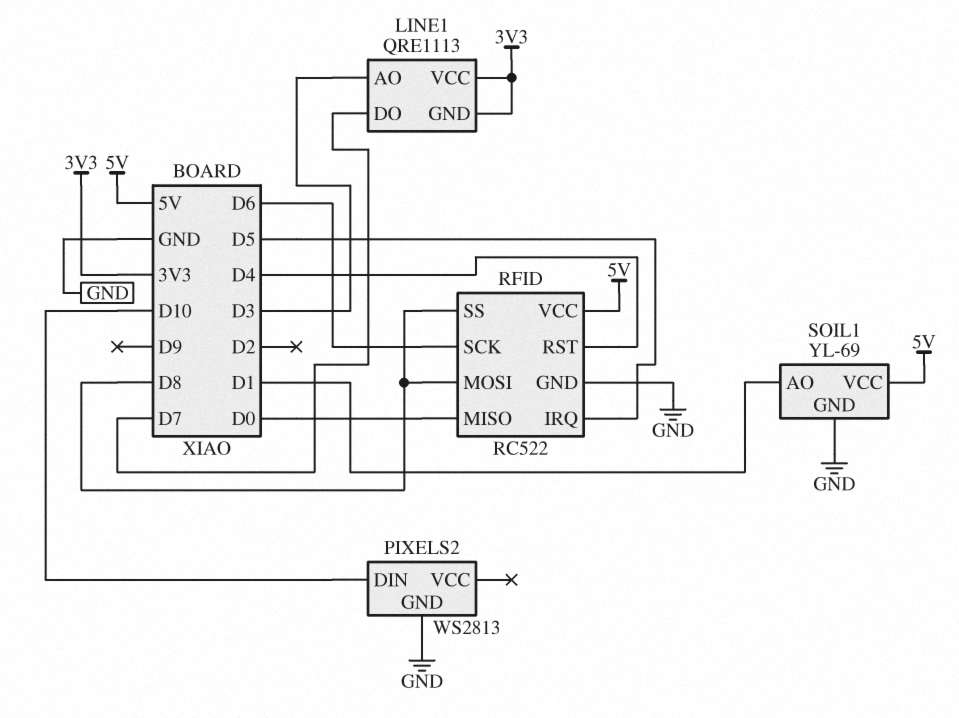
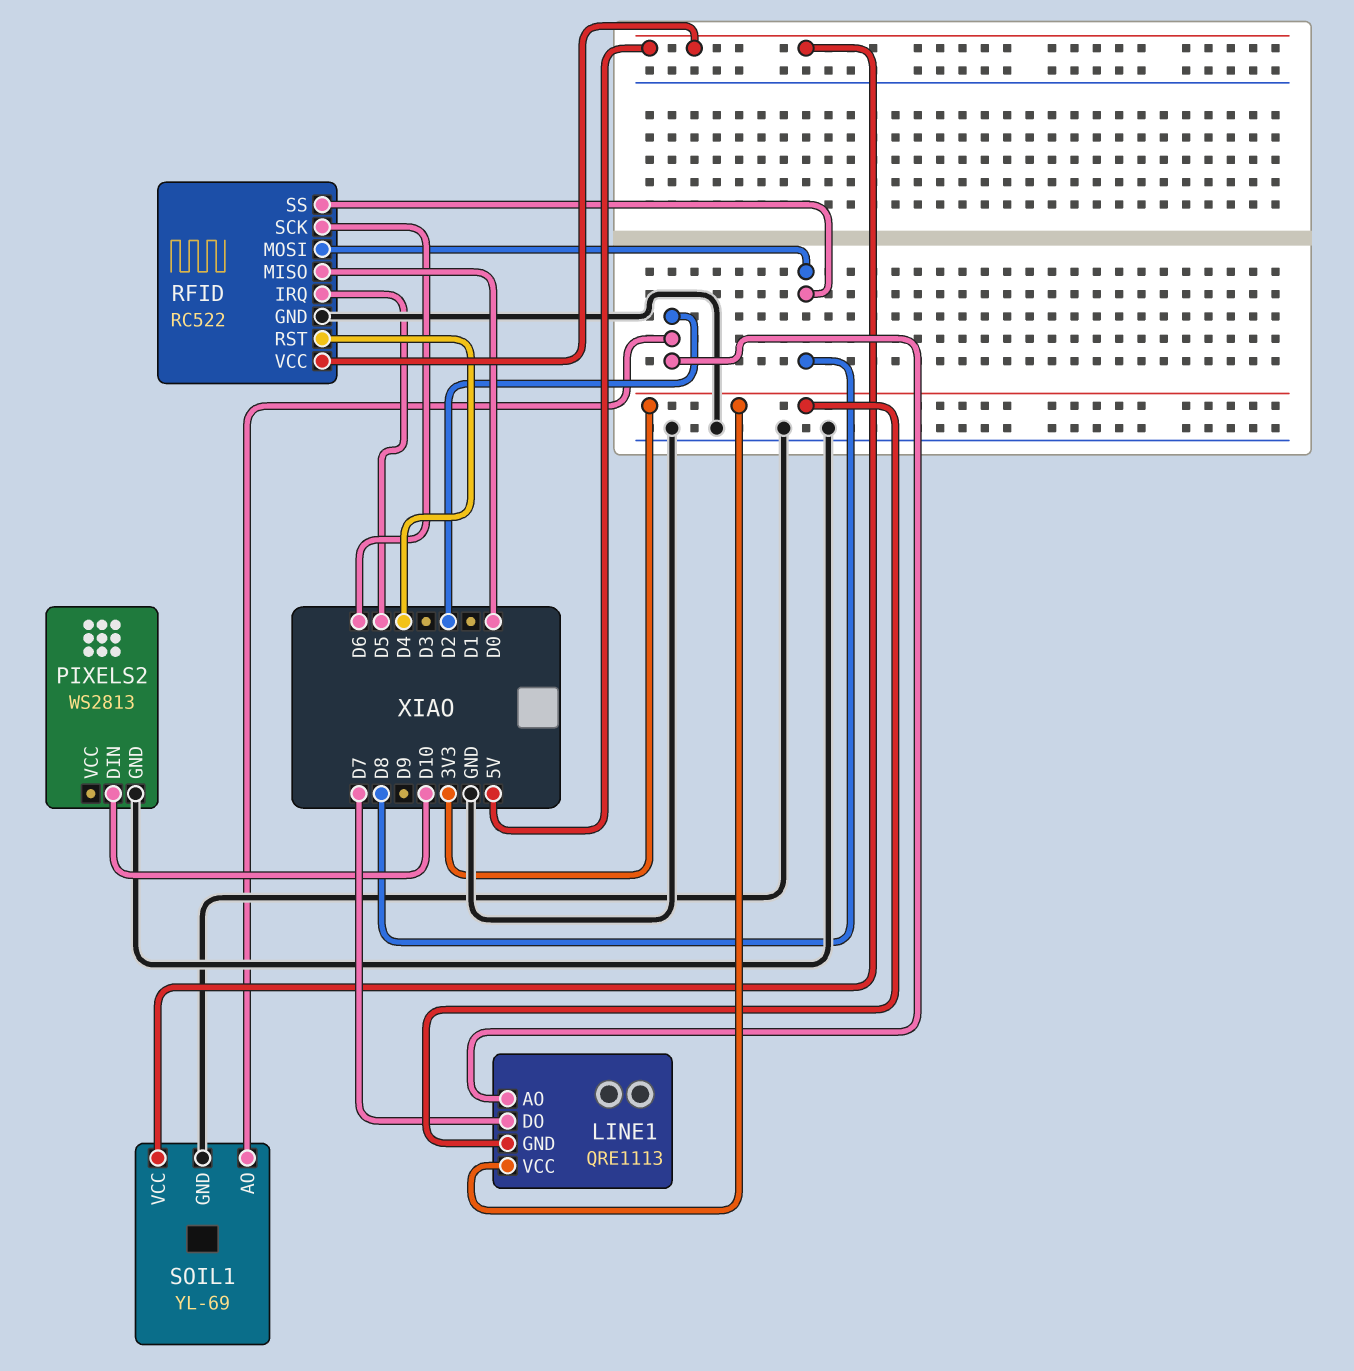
LINE1 pin AO: D3 -> D2
SOIL1 pin AO: D1 -> D2

